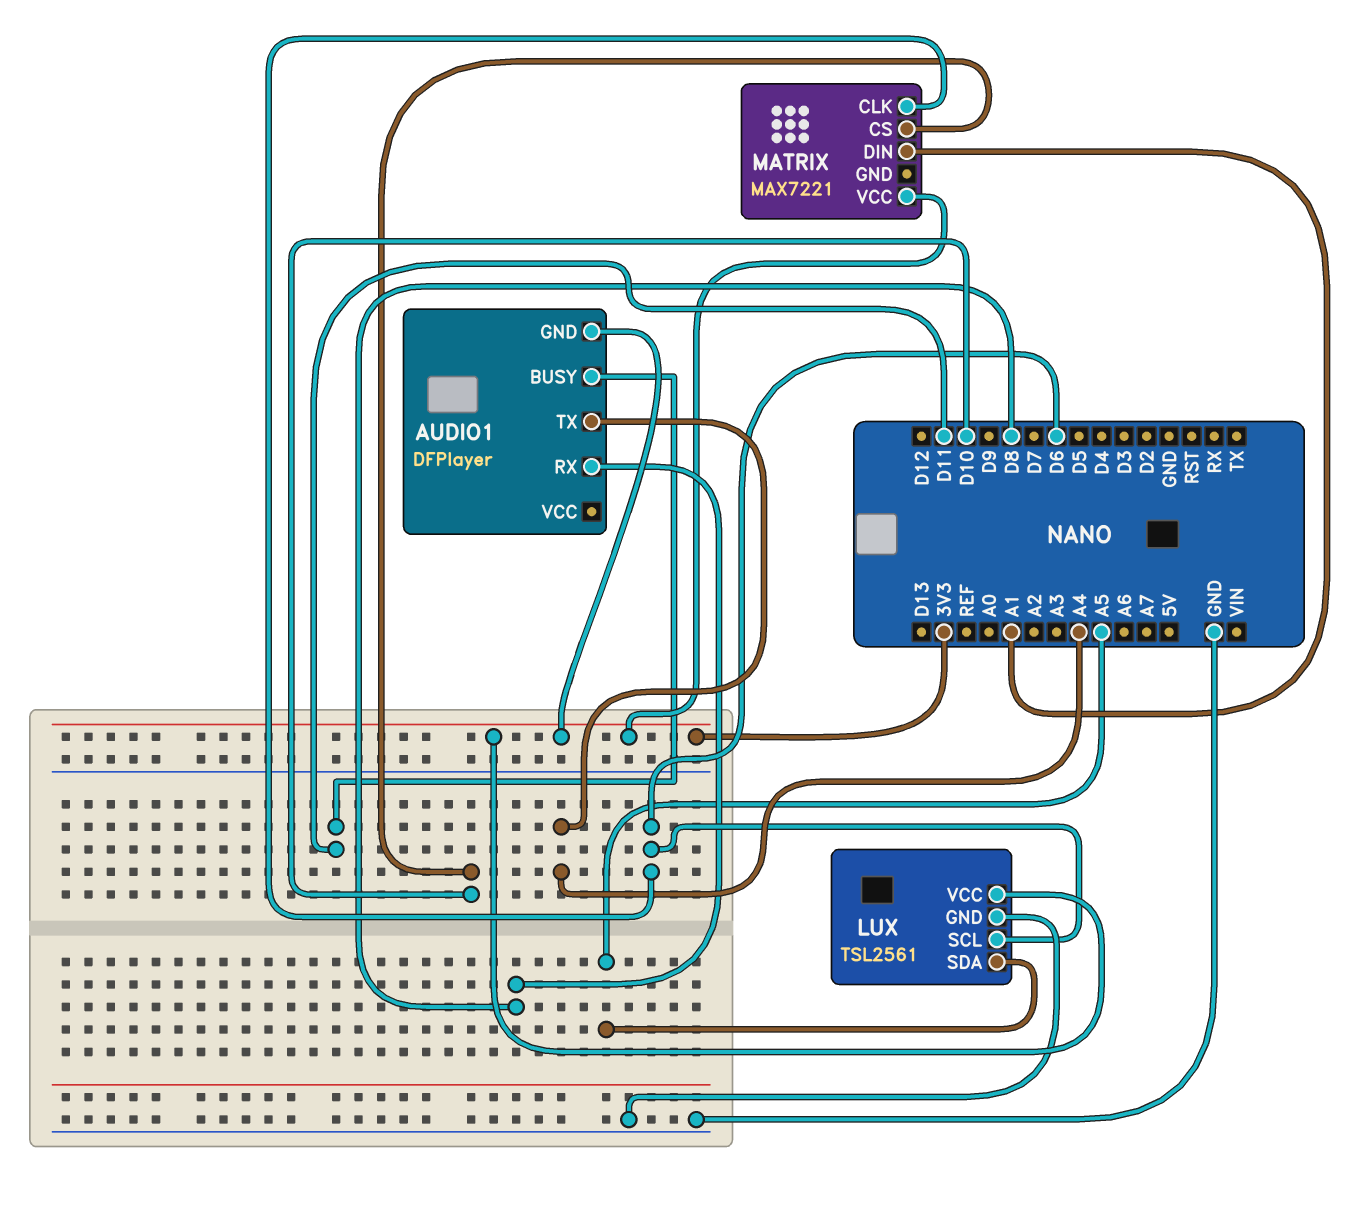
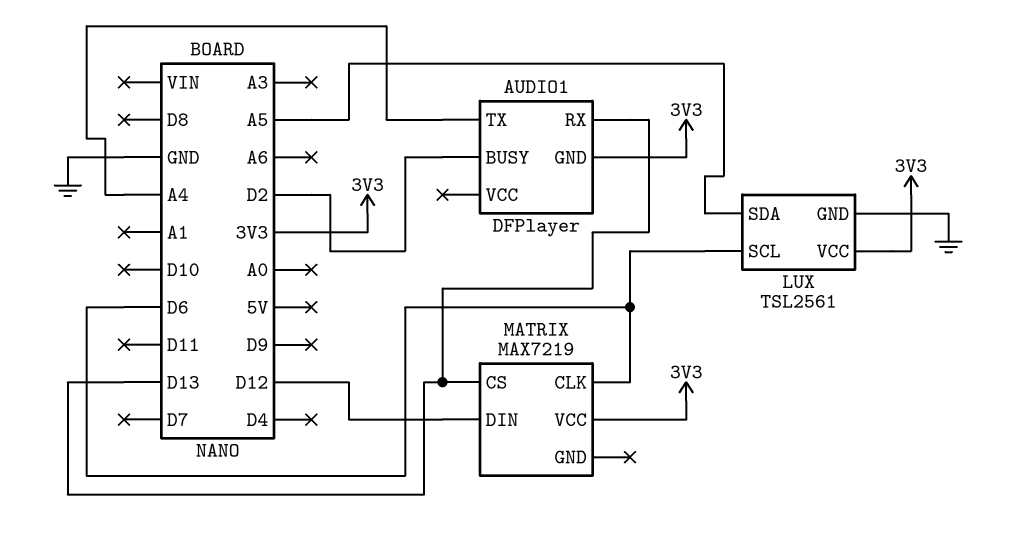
AUDIO1 pin BUSY: D11 -> D2
AUDIO1 pin RX: D8 -> D13
MATRIX: MAX7221 -> MAX7219
MATRIX pin CS: D10 -> D13
MATRIX pin DIN: A1 -> D12

